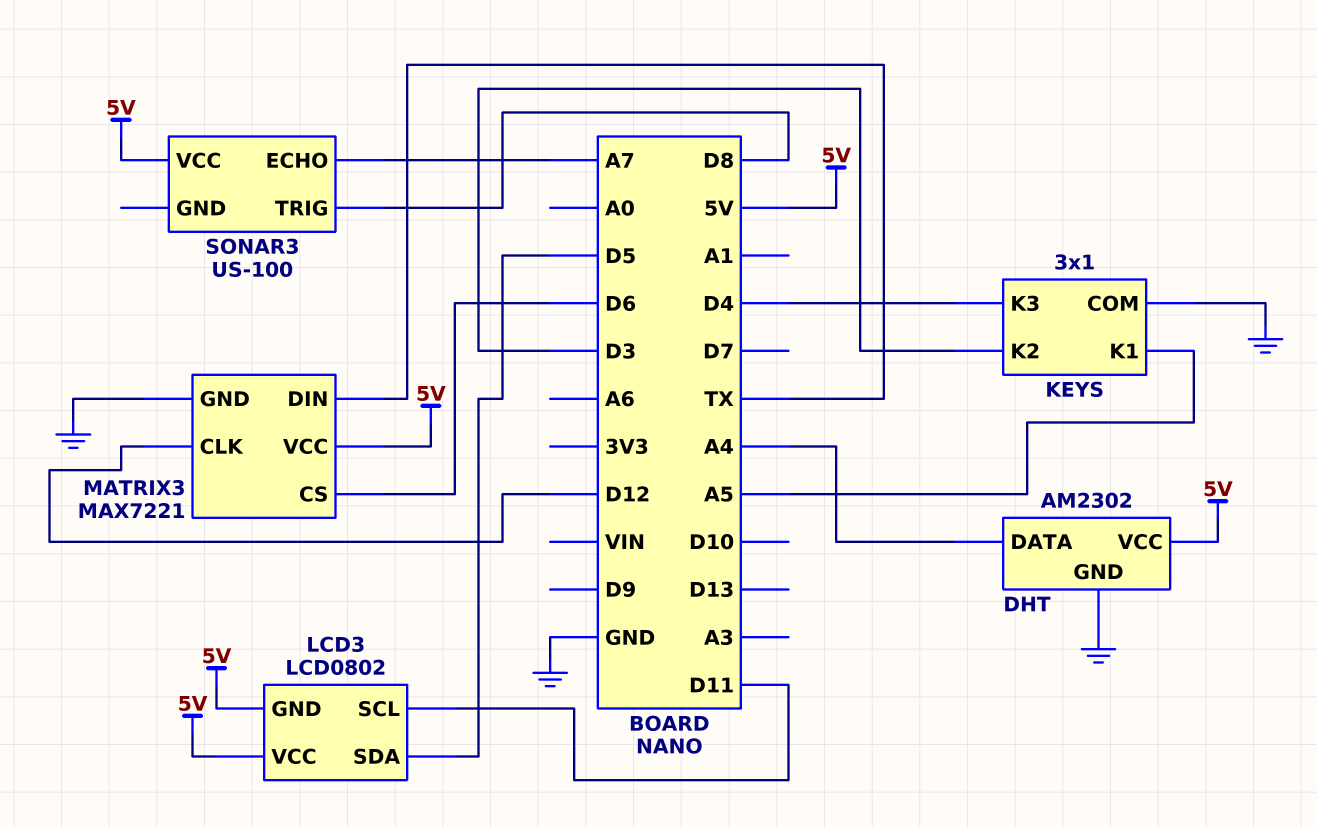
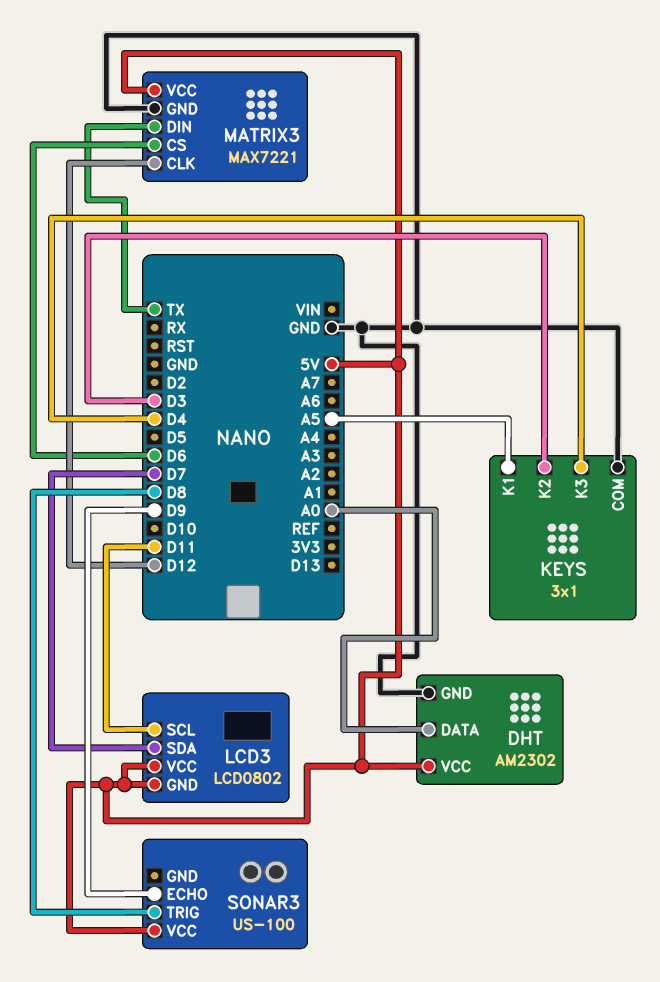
DHT pin DATA: A4 -> A0
LCD3 pin SDA: D5 -> D7
SONAR3 pin ECHO: A7 -> D9

